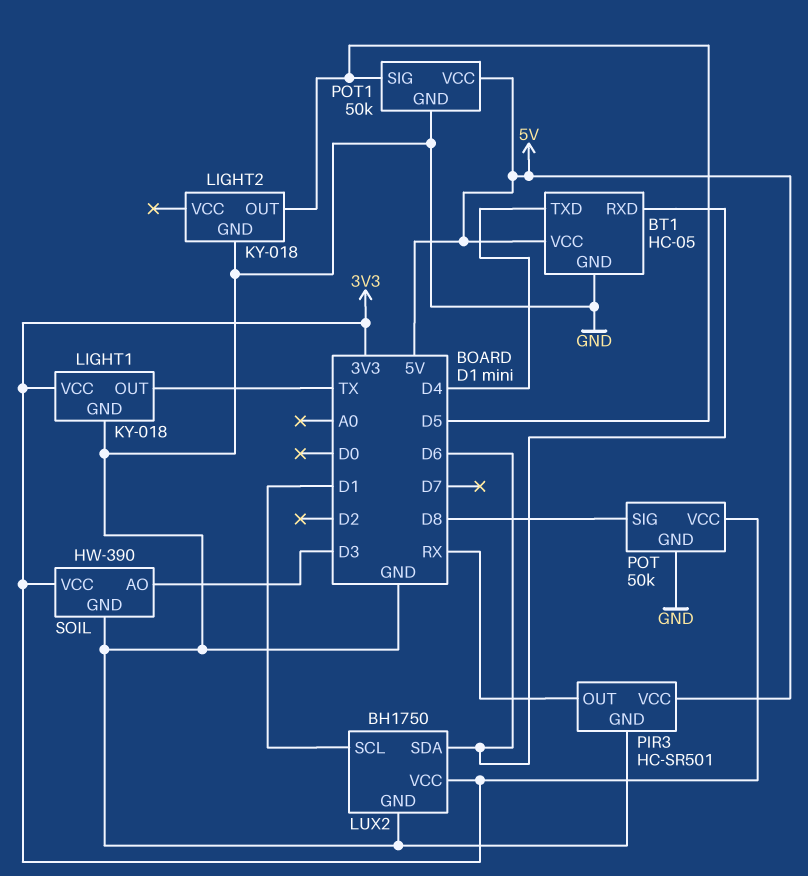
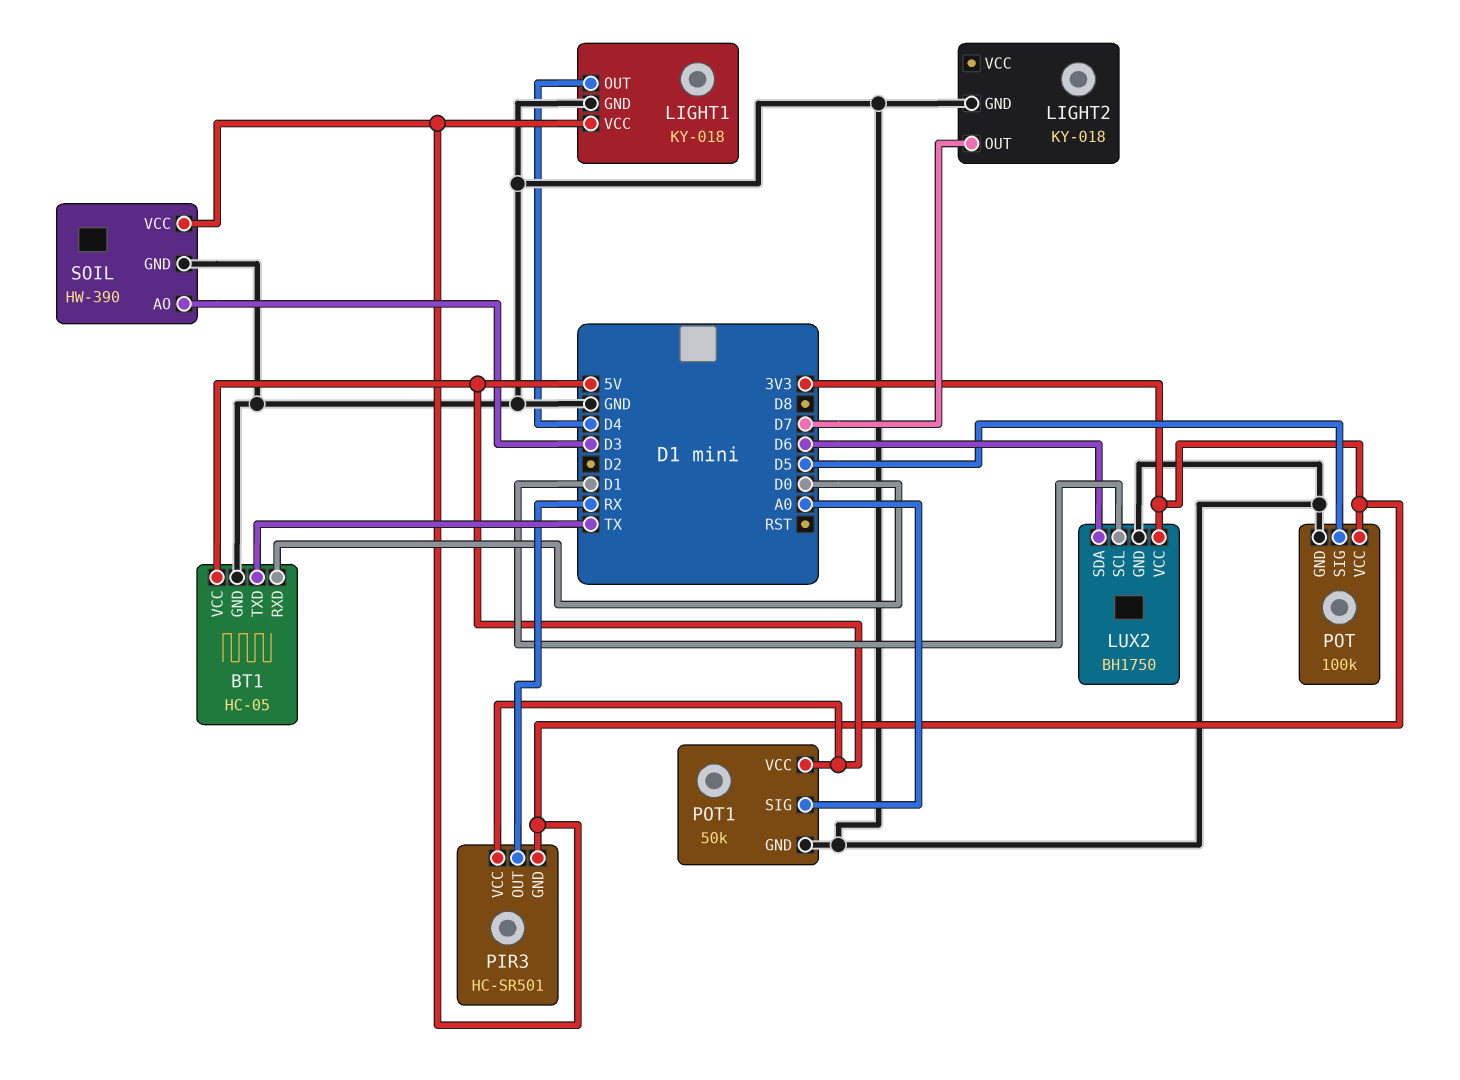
BT1 pin RXD: D6 -> D0
BT1 pin TXD: D4 -> TX
LIGHT1 pin OUT: TX -> D4
LIGHT2 pin OUT: D5 -> D7
PIR3 pin GND: GND -> 3V3
POT: 50k -> 100k
POT pin SIG: D8 -> D5
POT1 pin SIG: D5 -> A0

